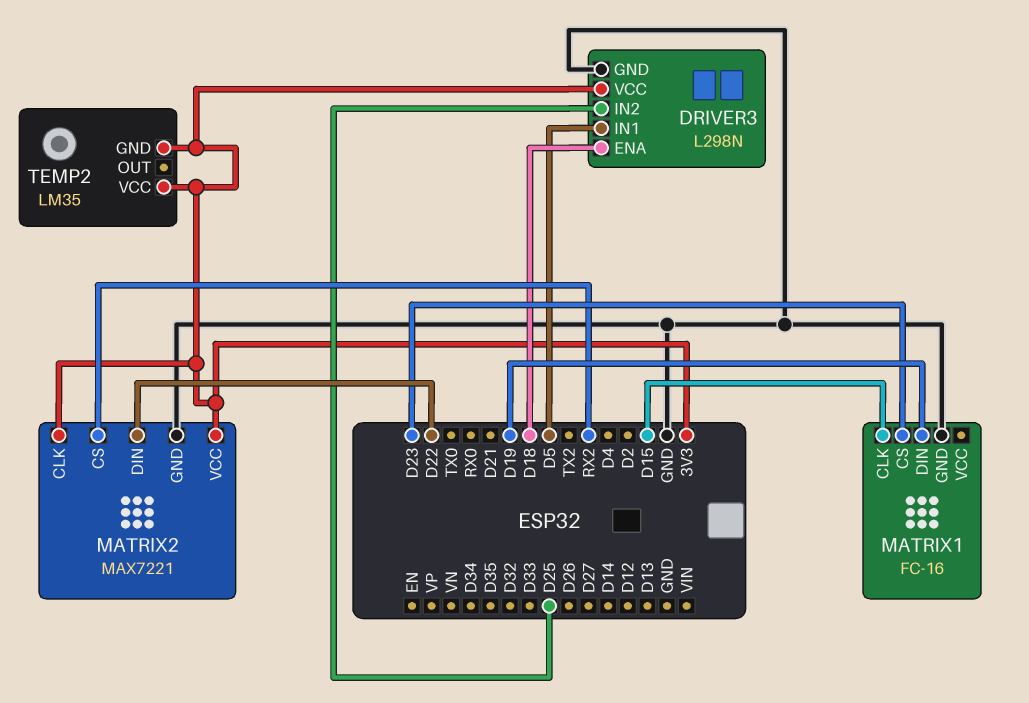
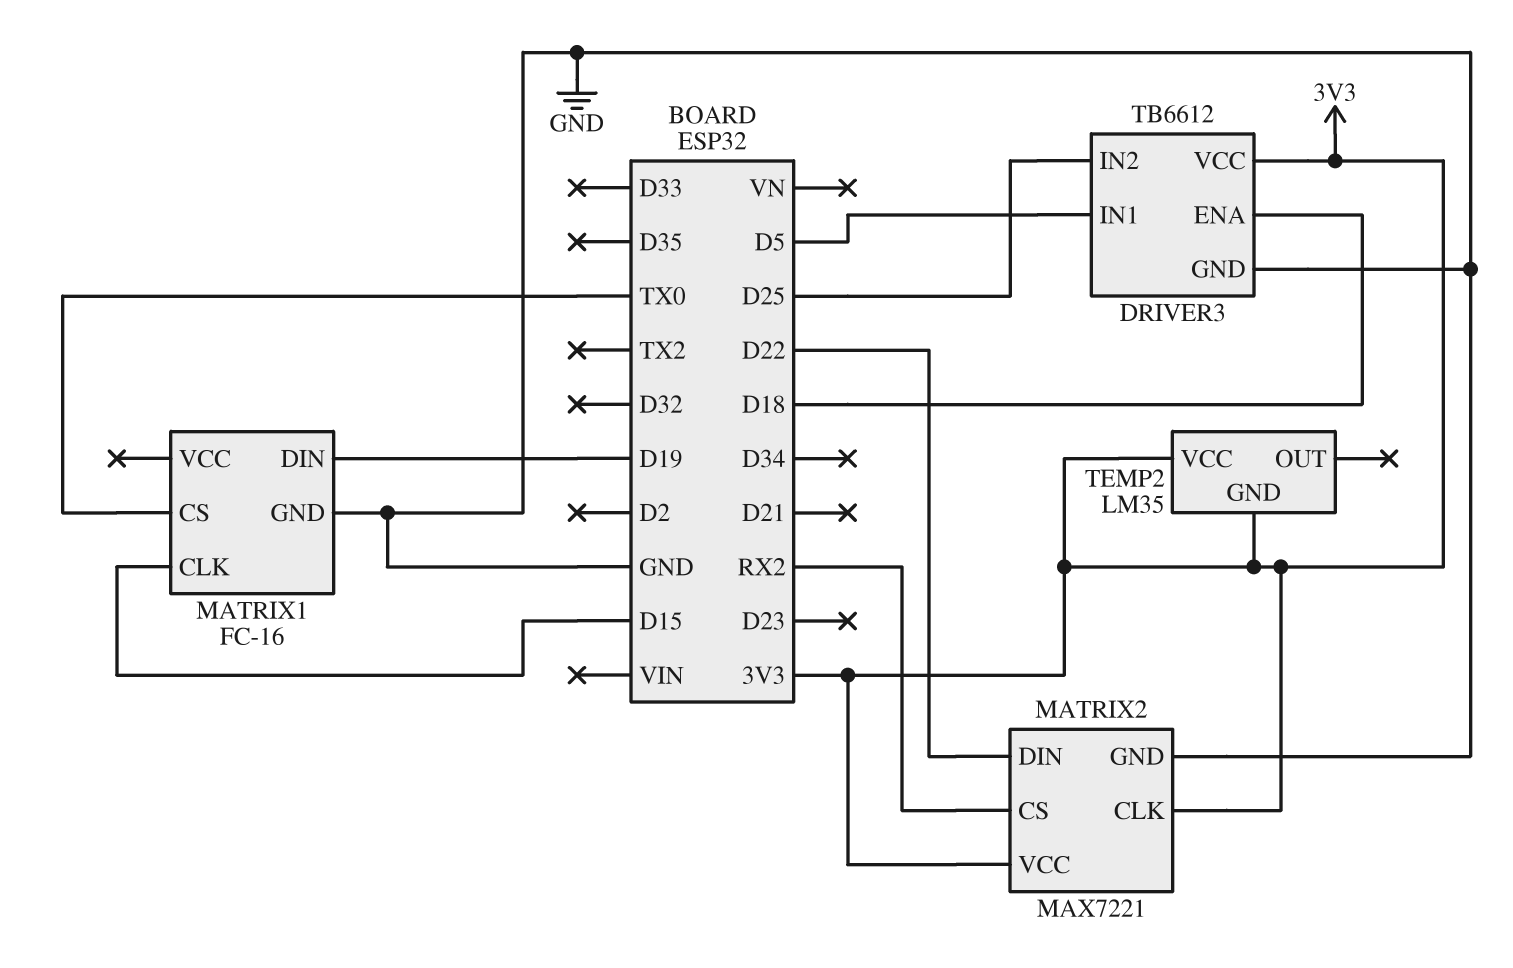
DRIVER3: L298N -> TB6612
MATRIX1 pin CS: D23 -> TX0

